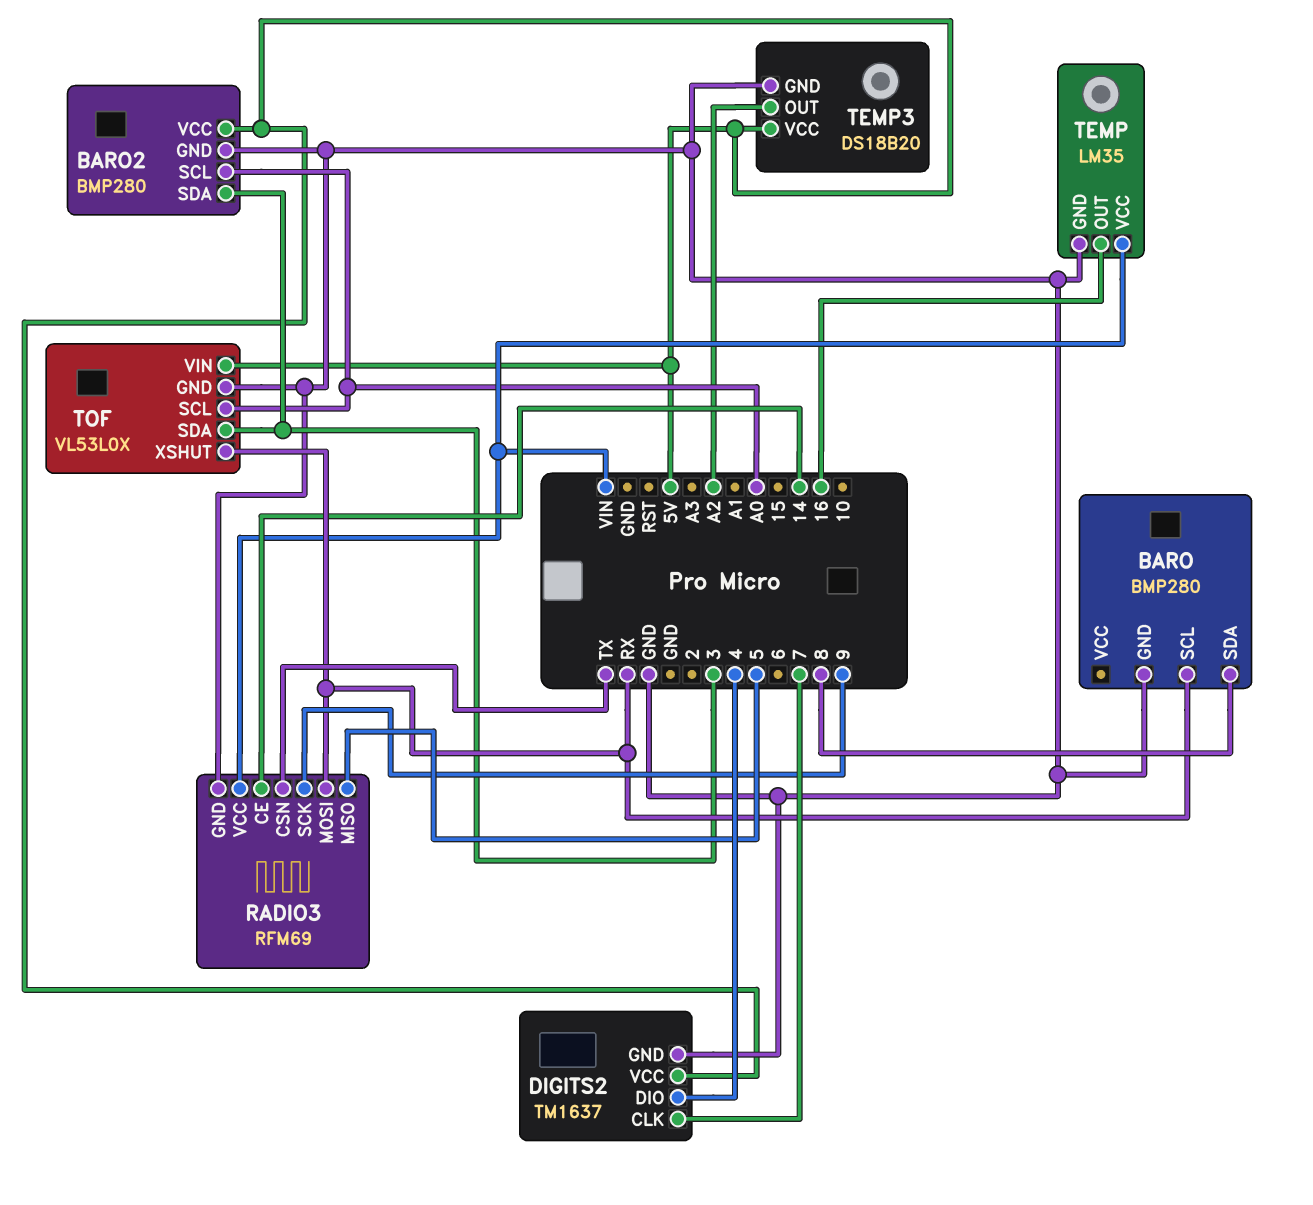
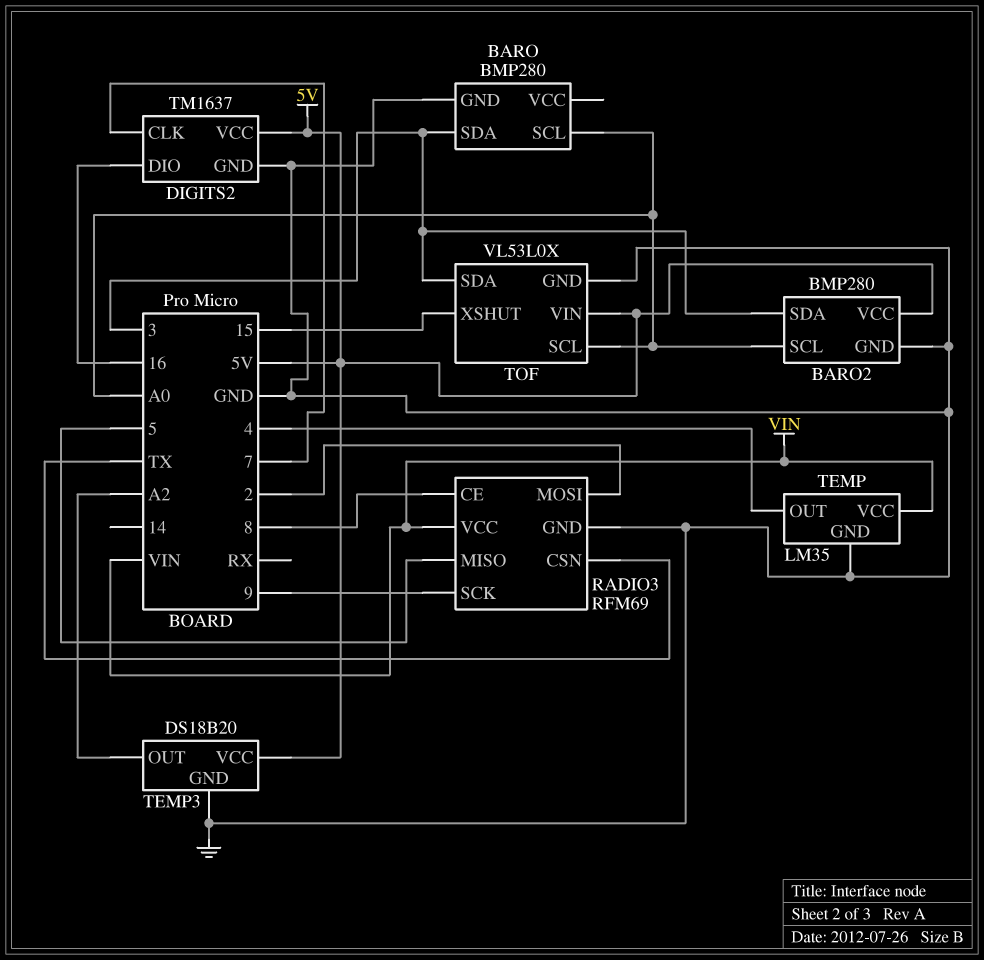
BARO pin SCL: RX -> A0
BARO pin SDA: 8 -> 3
DIGITS2 pin DIO: 4 -> 16
RADIO3 pin CE: 14 -> 8
RADIO3 pin MOSI: RX -> 2
TEMP pin OUT: 16 -> 4
TOF pin XSHUT: RX -> 15

